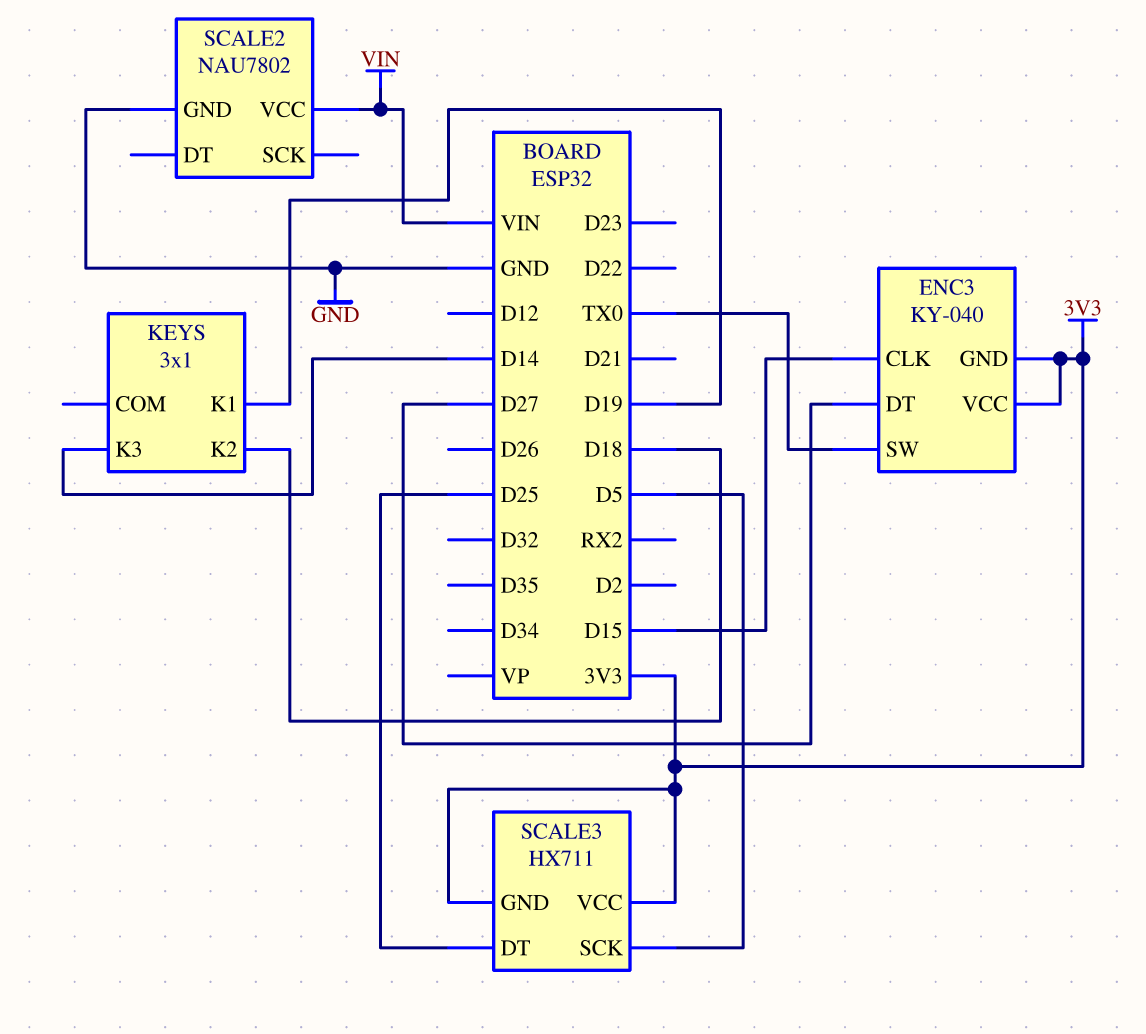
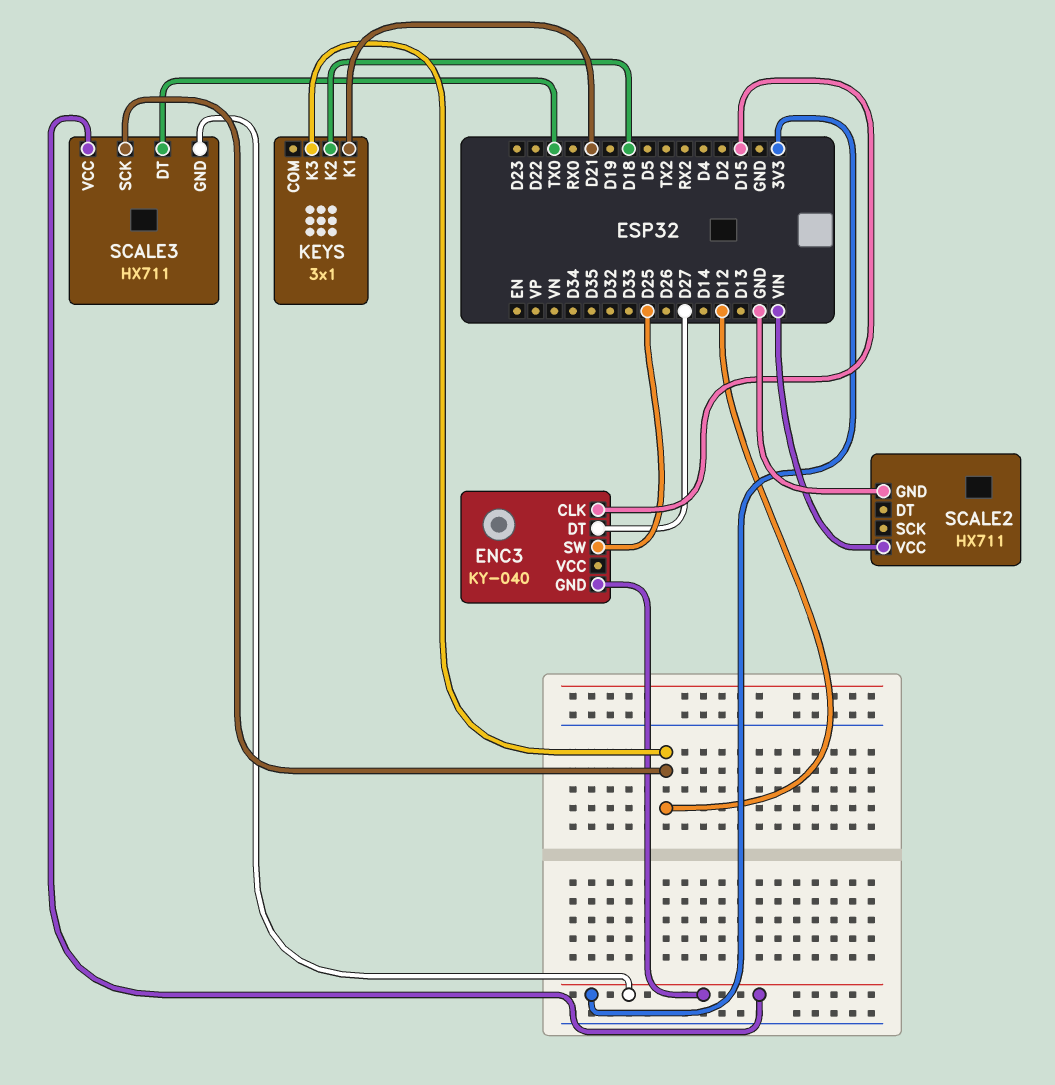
ENC3 pin SW: TX0 -> D25
ENC3 pin VCC: 3V3 -> none
KEYS pin K1: D19 -> D21
KEYS pin K3: D14 -> D12
SCALE2: NAU7802 -> HX711
SCALE3 pin DT: D25 -> TX0
SCALE3 pin SCK: D5 -> D12

